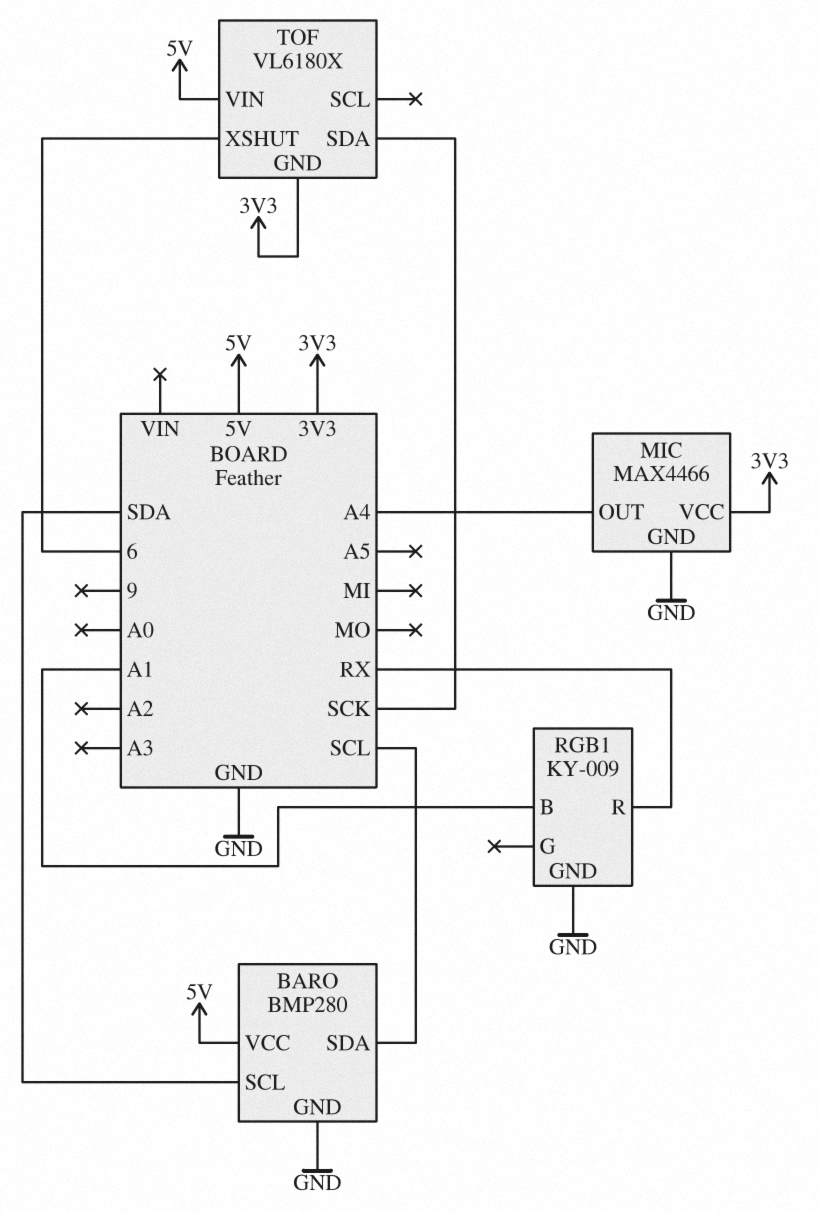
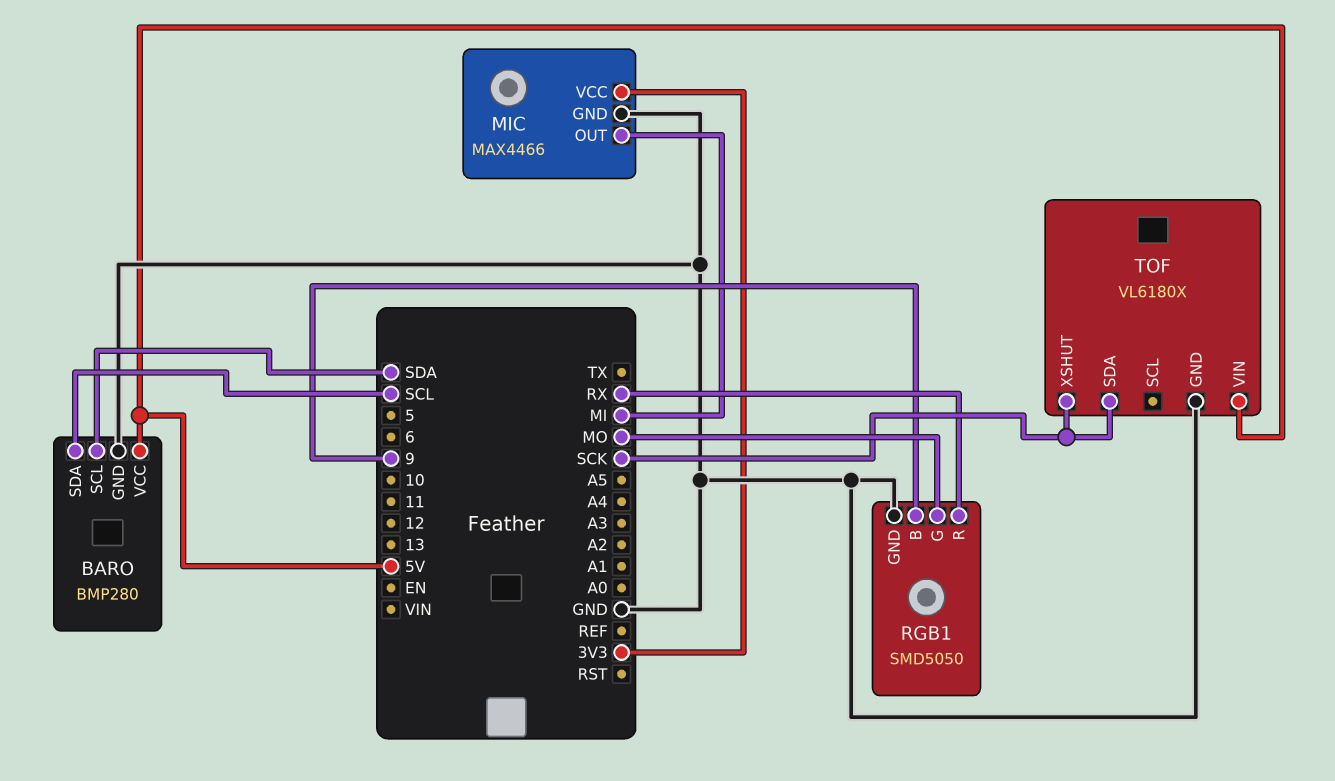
MIC pin OUT: A4 -> MI
RGB1: KY-009 -> SMD5050
RGB1 pin B: A1 -> 9
RGB1 pin G: none -> MO
TOF pin GND: 3V3 -> GND
TOF pin XSHUT: 6 -> SCK

